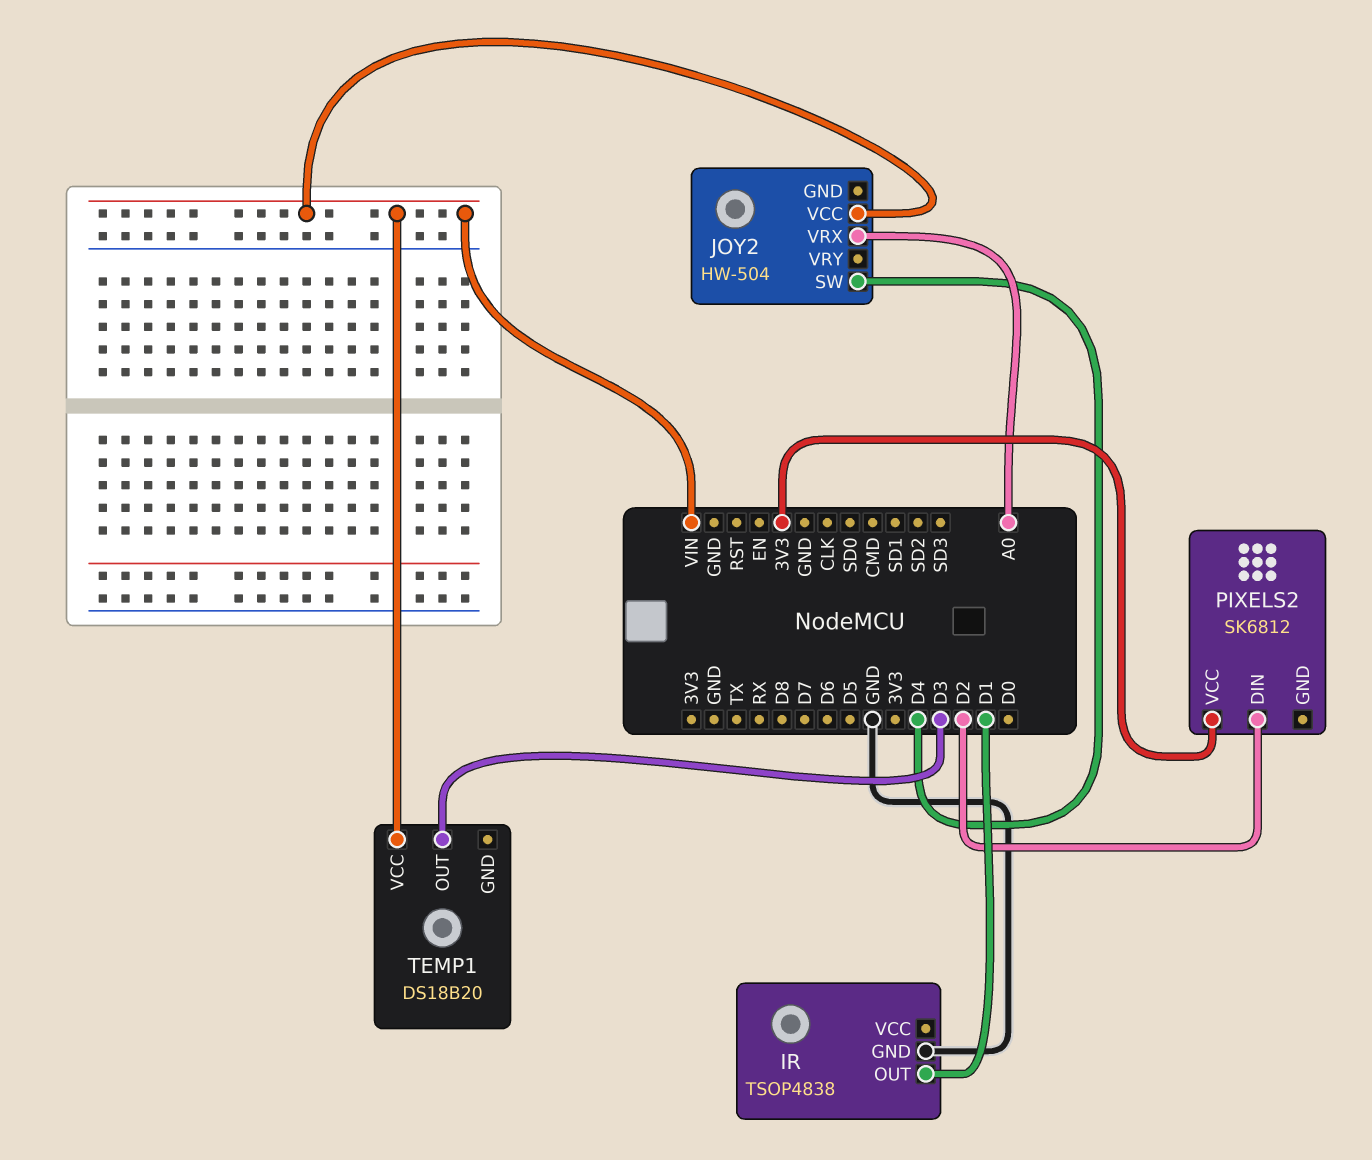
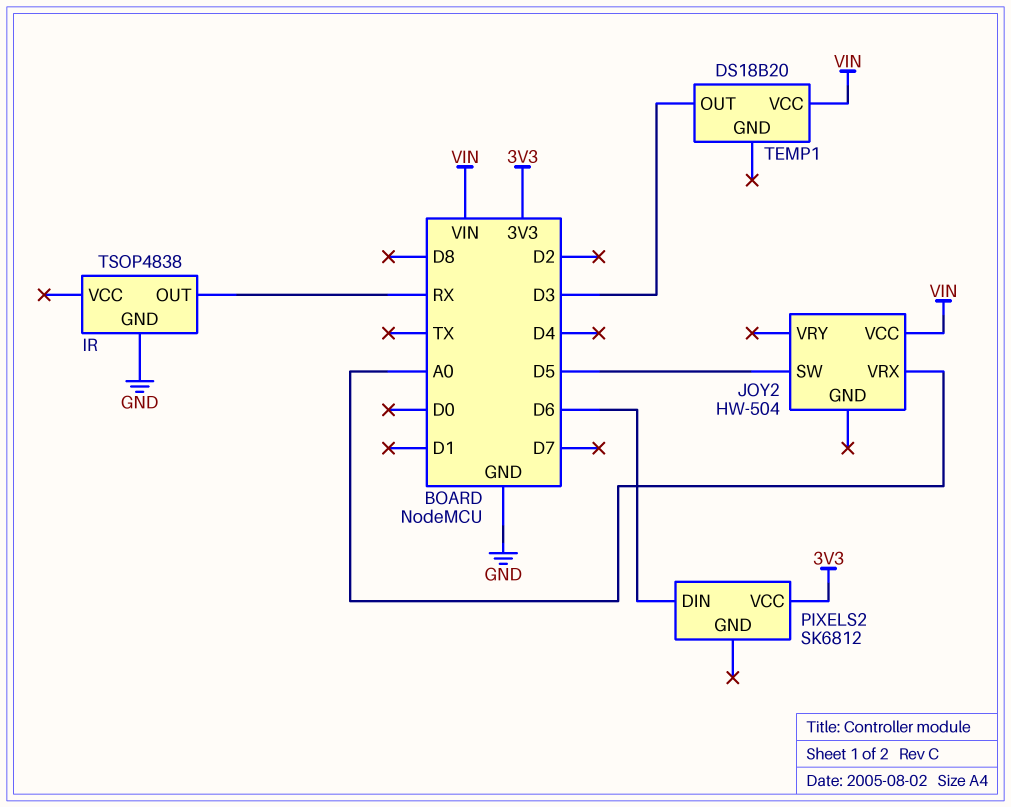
IR pin OUT: D1 -> RX
JOY2 pin SW: D4 -> D5
PIXELS2 pin DIN: D2 -> D6

